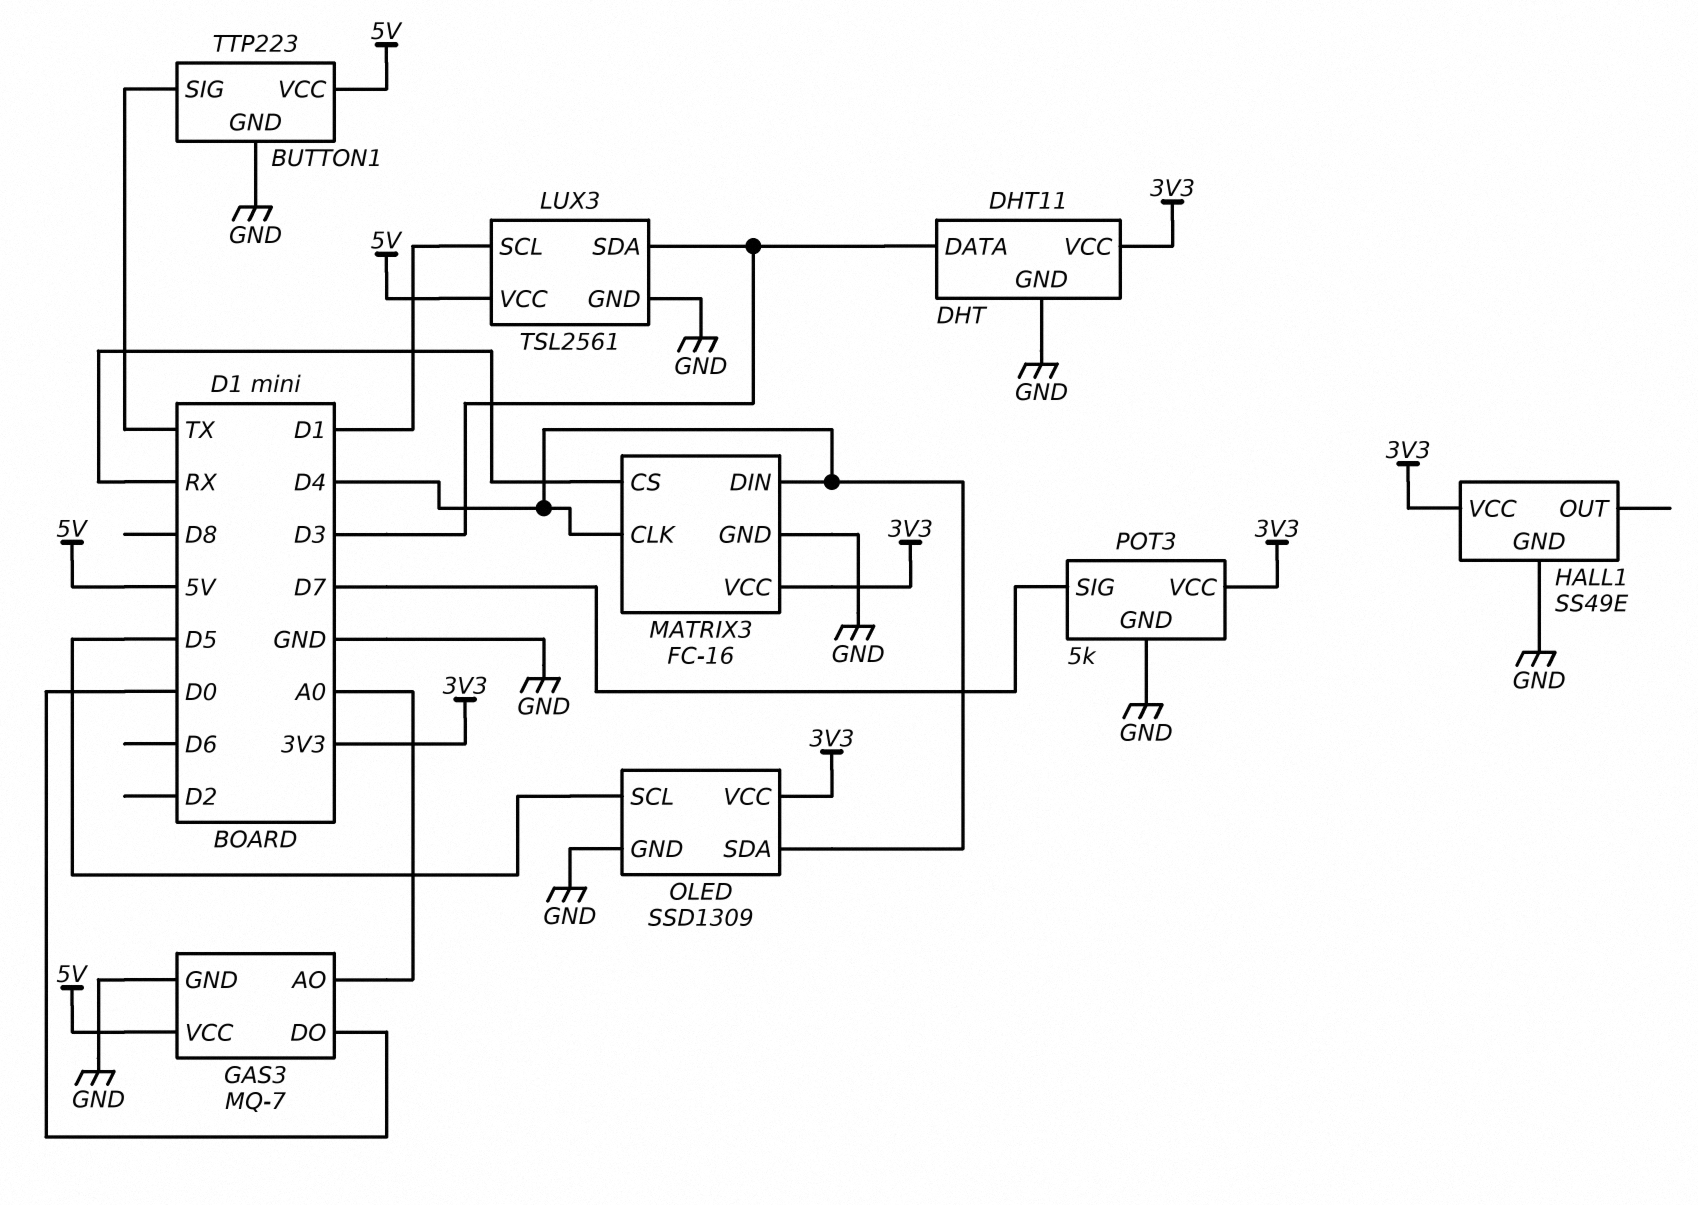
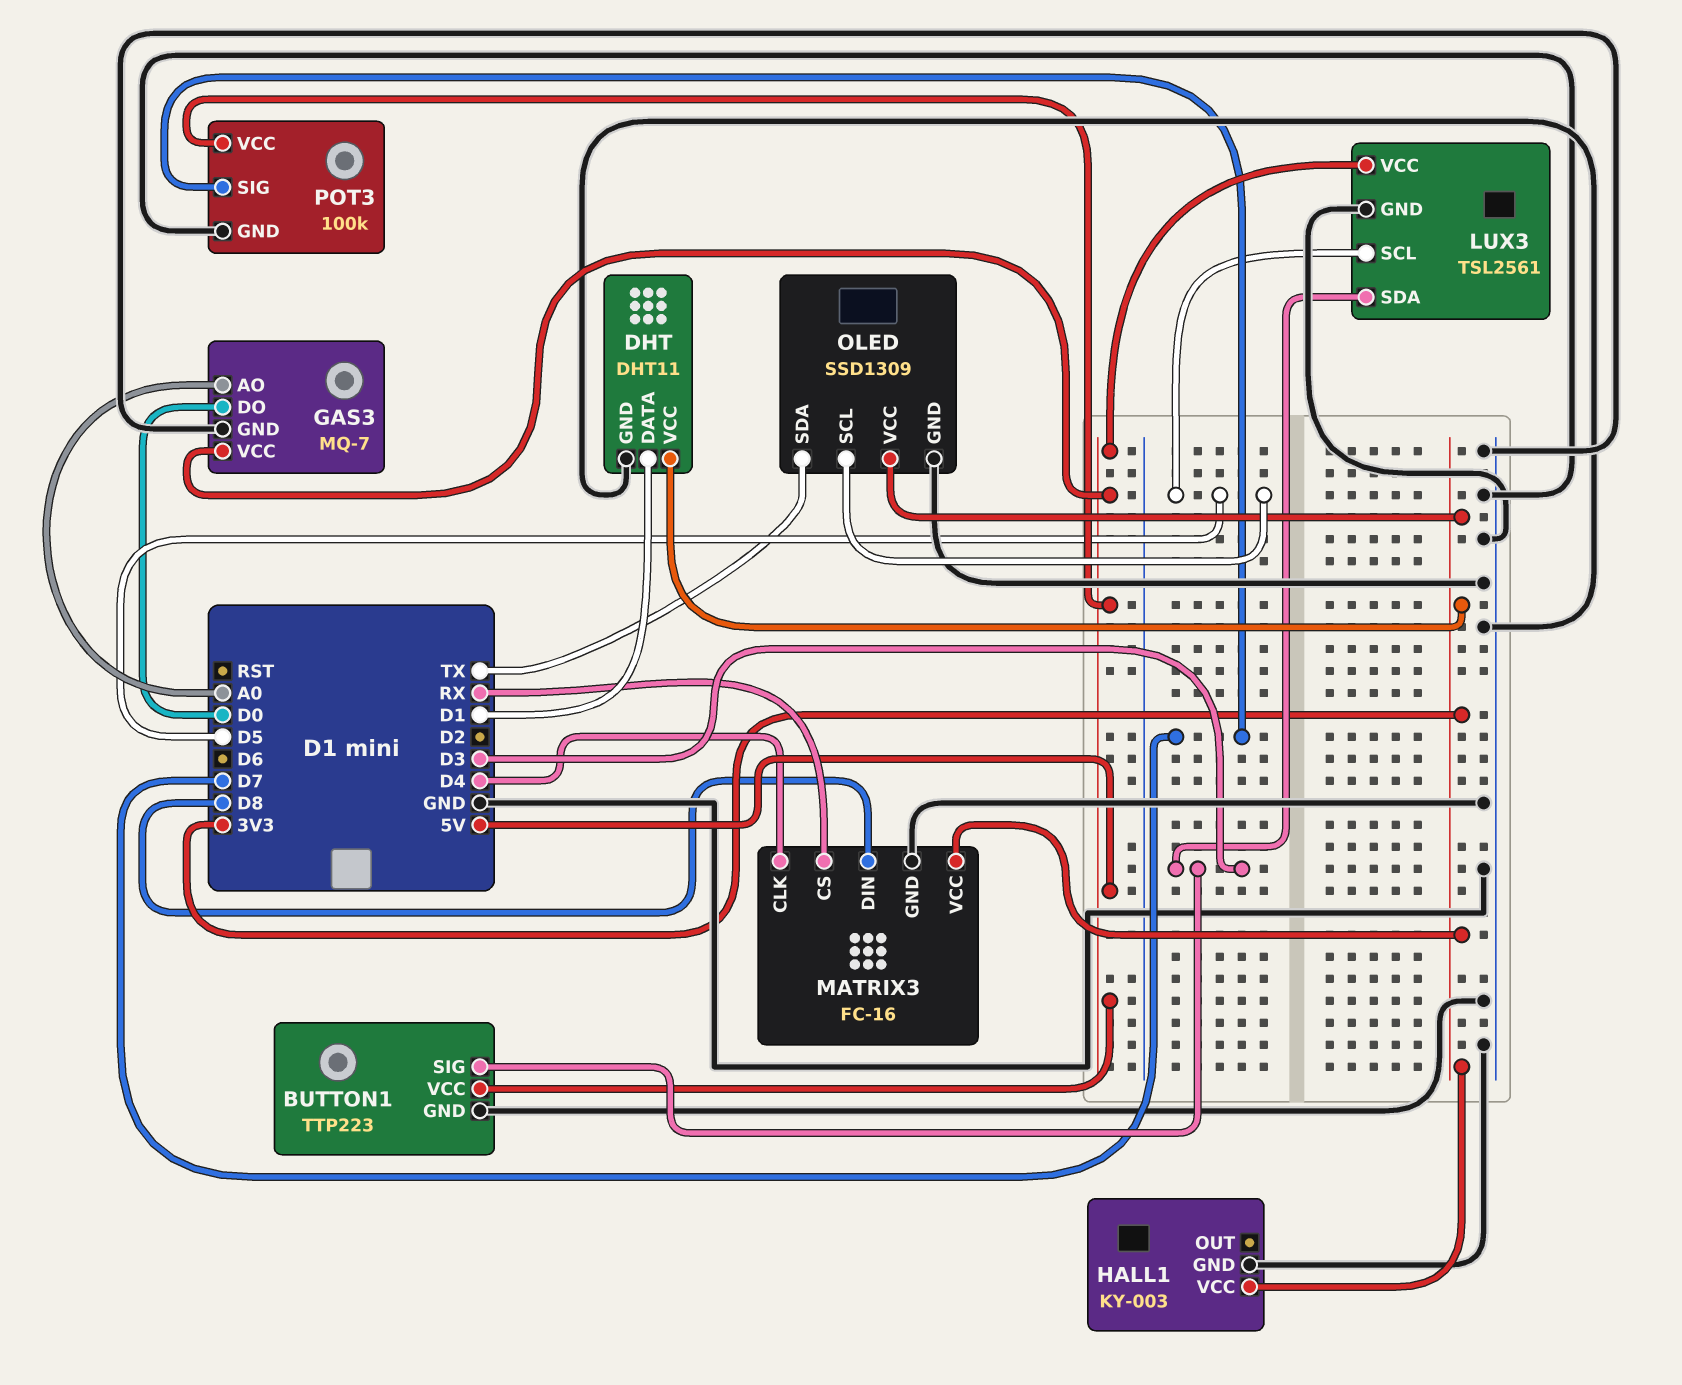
BUTTON1 pin SIG: TX -> D3
DHT pin DATA: D3 -> D1
HALL1: SS49E -> KY-003
LUX3 pin SCL: D1 -> D5
MATRIX3 pin DIN: D4 -> D8
OLED pin SDA: D4 -> TX
POT3: 5k -> 100k
POT3 pin VCC: 3V3 -> 5V

